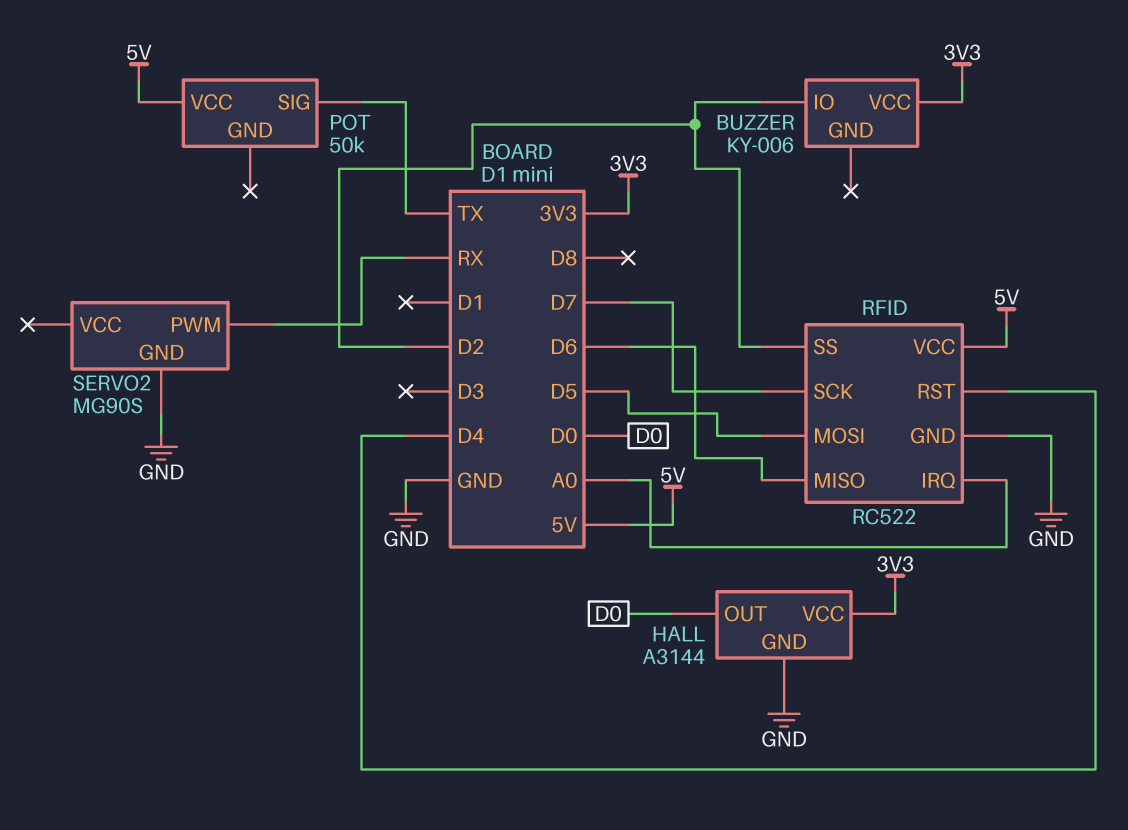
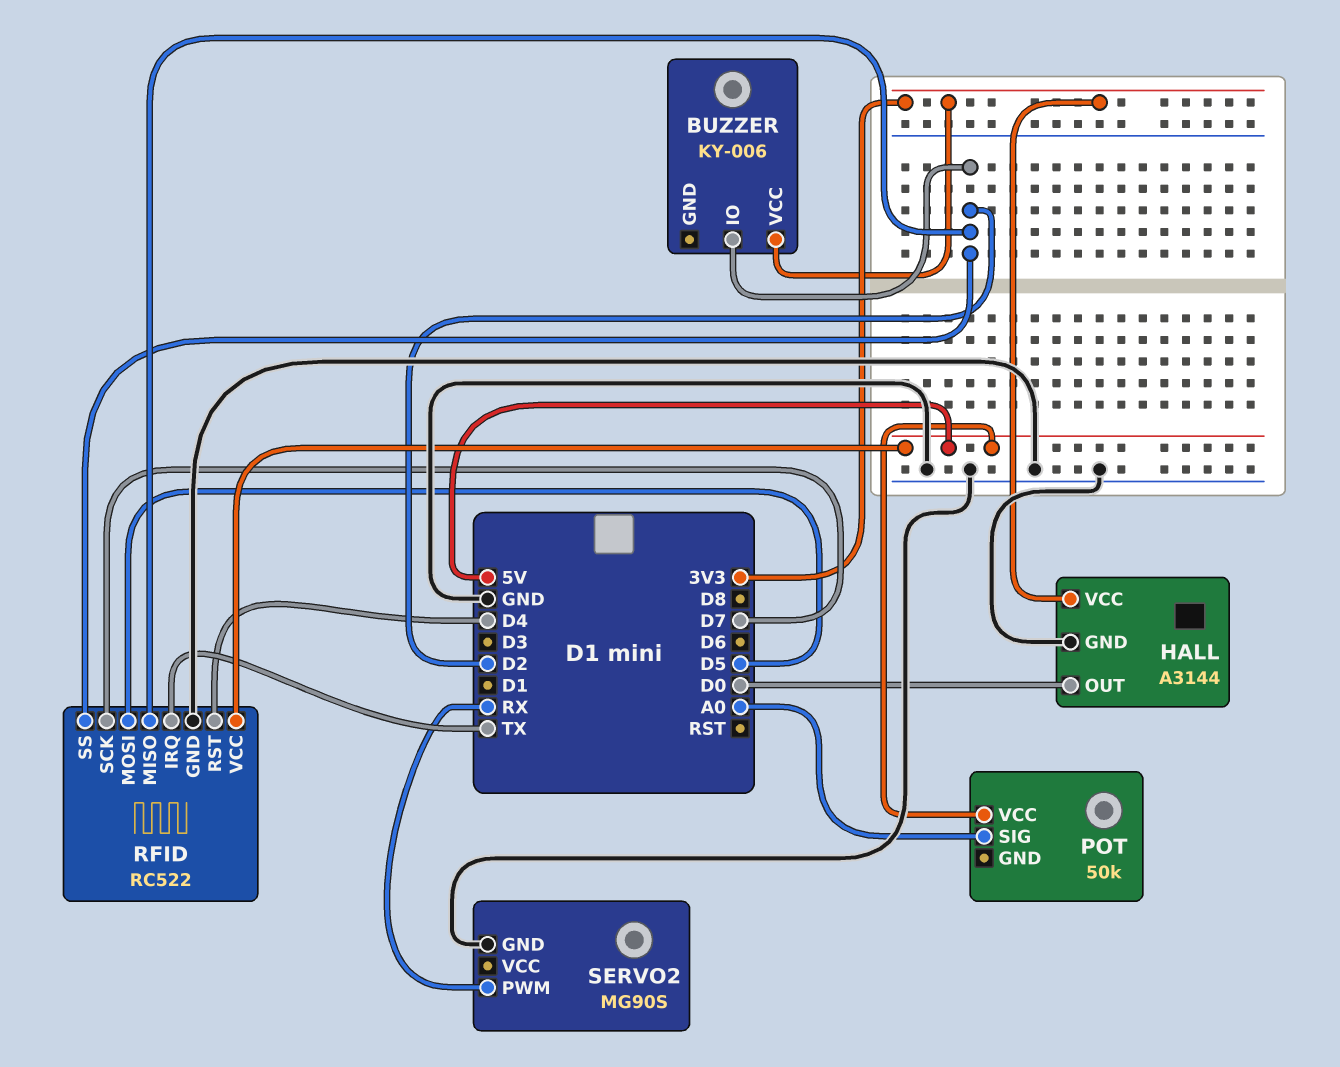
POT pin SIG: TX -> A0
RFID pin IRQ: A0 -> TX
RFID pin MISO: D6 -> D2

